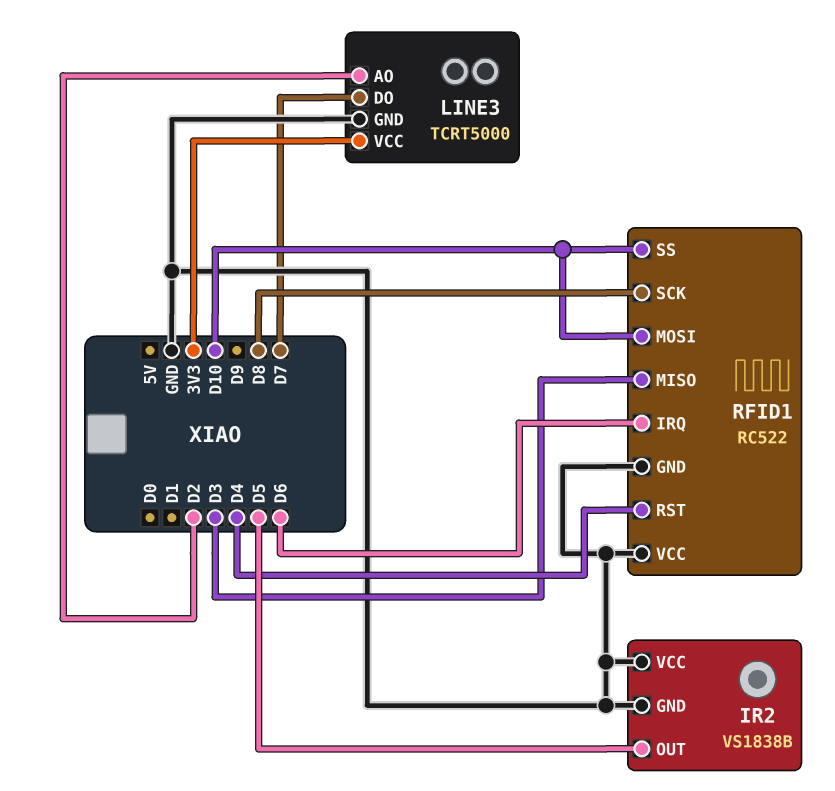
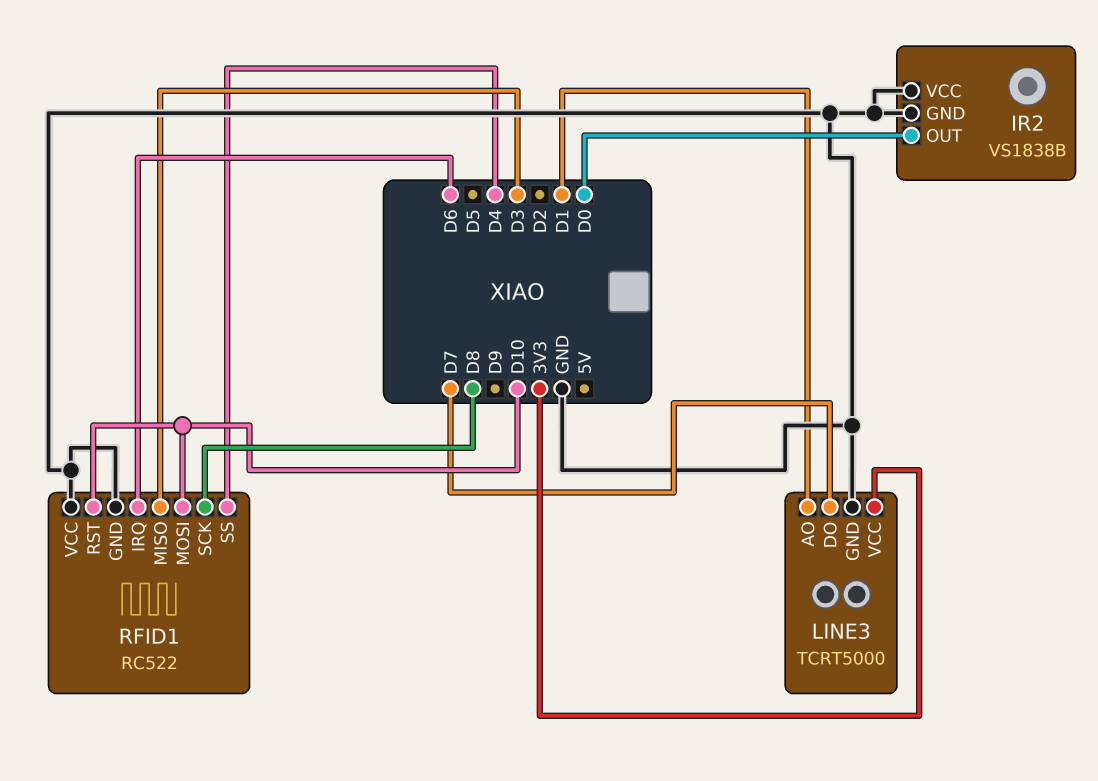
IR2 pin OUT: D5 -> D0
LINE3 pin AO: D2 -> D1
RFID1 pin RST: D4 -> D10
RFID1 pin SS: D10 -> D4

